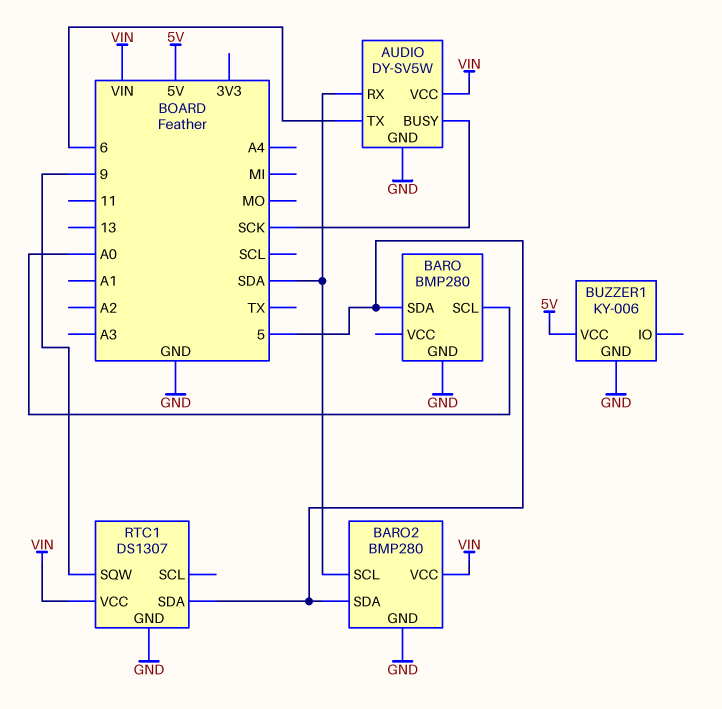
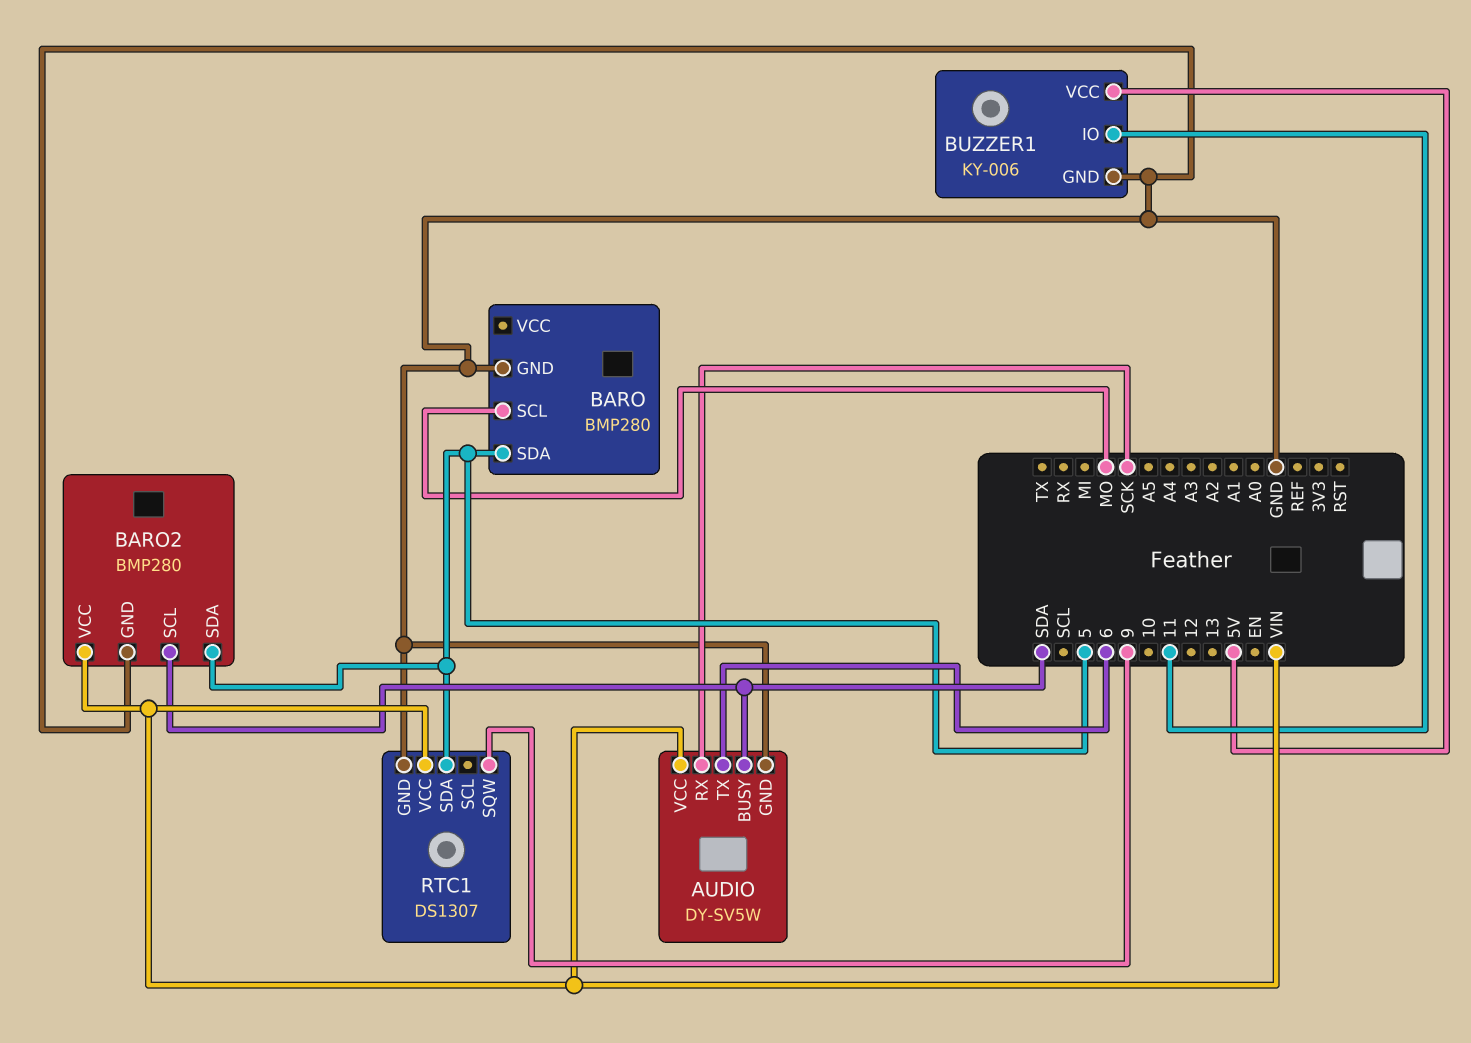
AUDIO pin BUSY: SCK -> SDA
AUDIO pin RX: SDA -> SCK
BARO pin SCL: A0 -> MO
BUZZER1 pin IO: none -> 11

